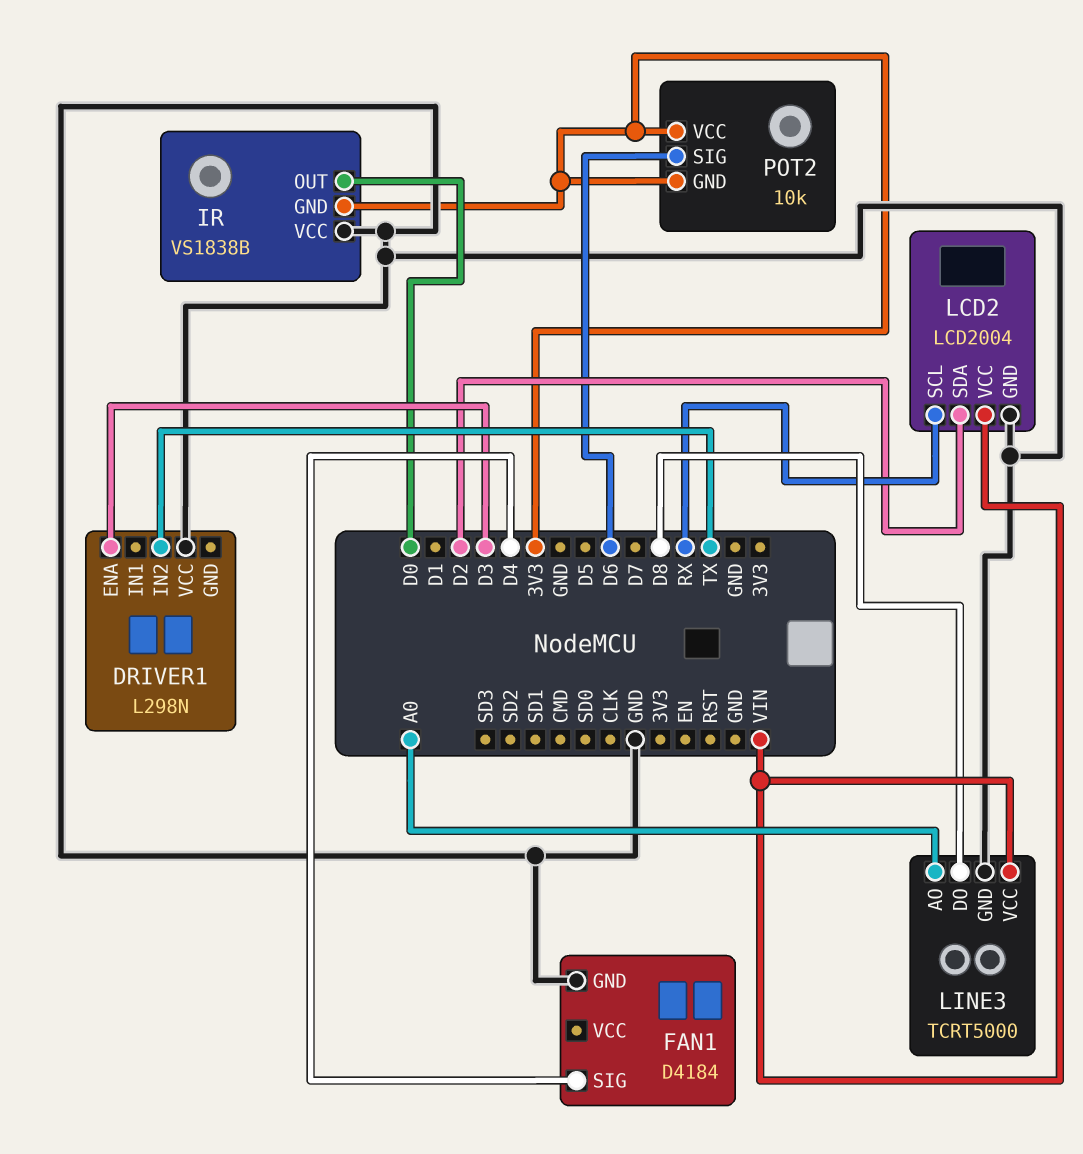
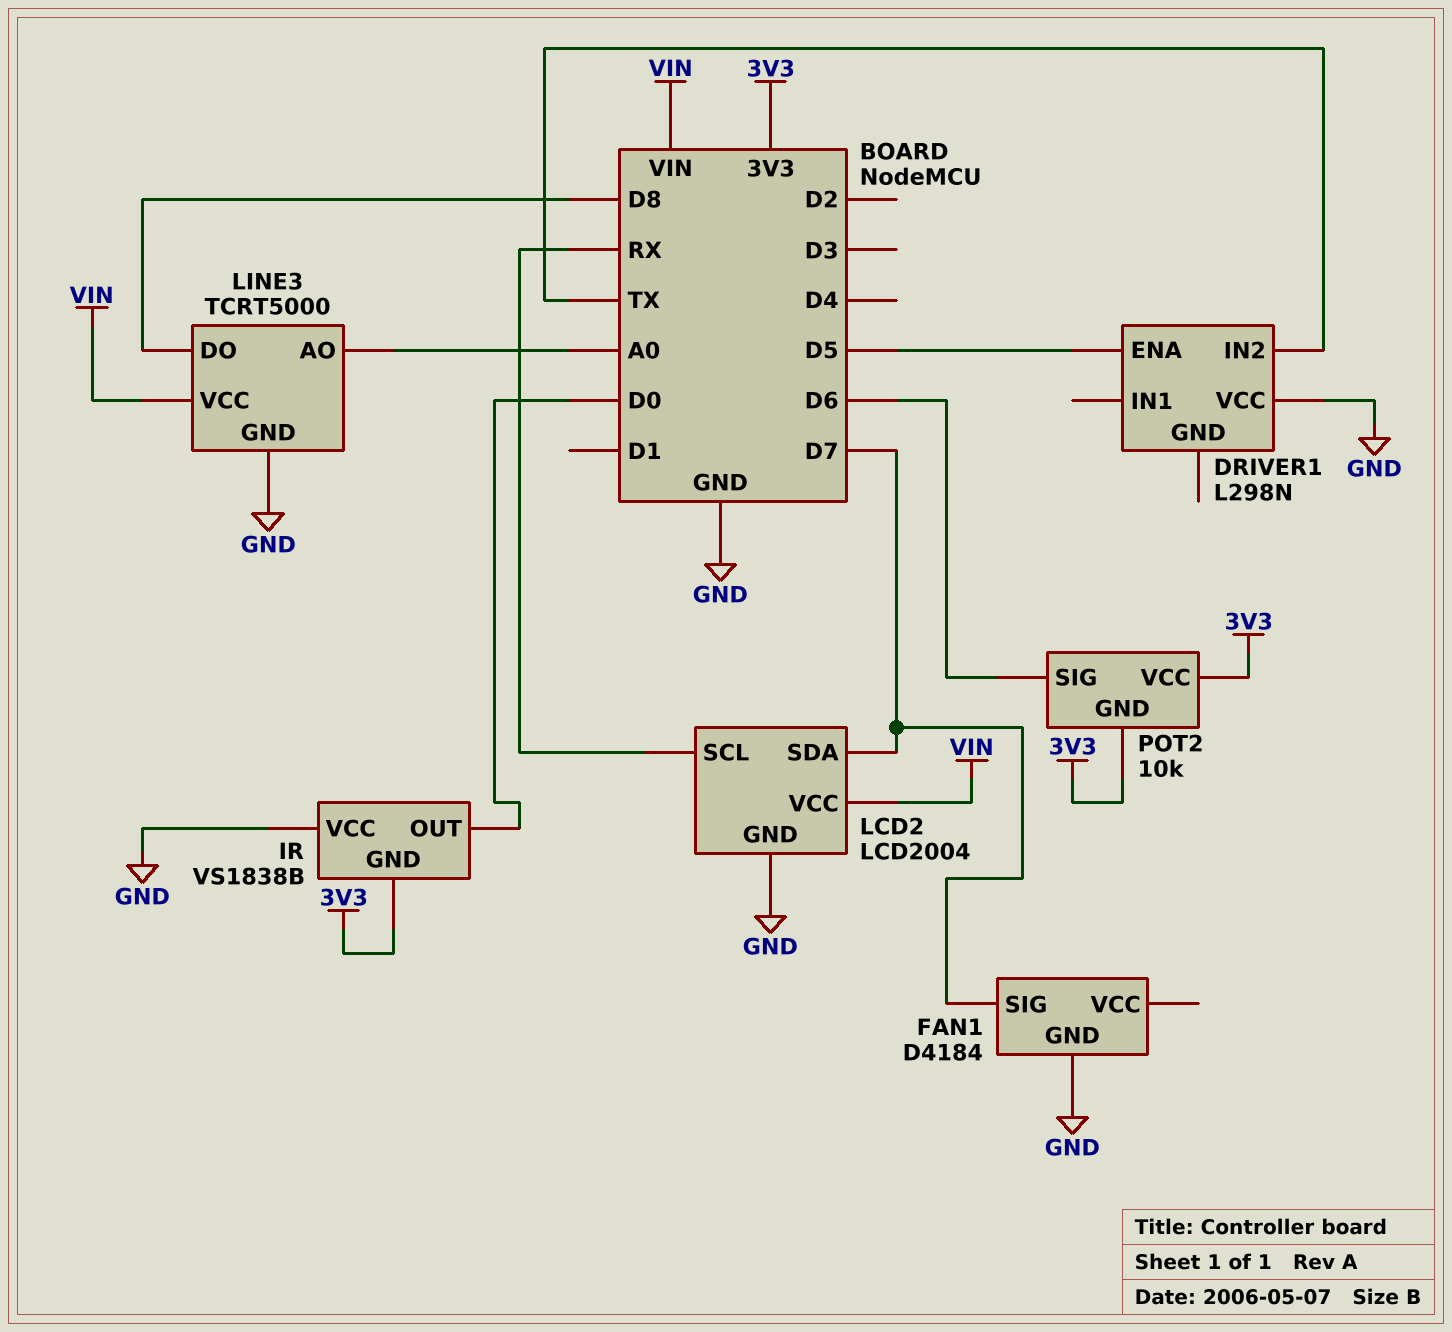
DRIVER1 pin ENA: D3 -> D5
FAN1 pin SIG: D4 -> D7
LCD2 pin SDA: D2 -> D7

